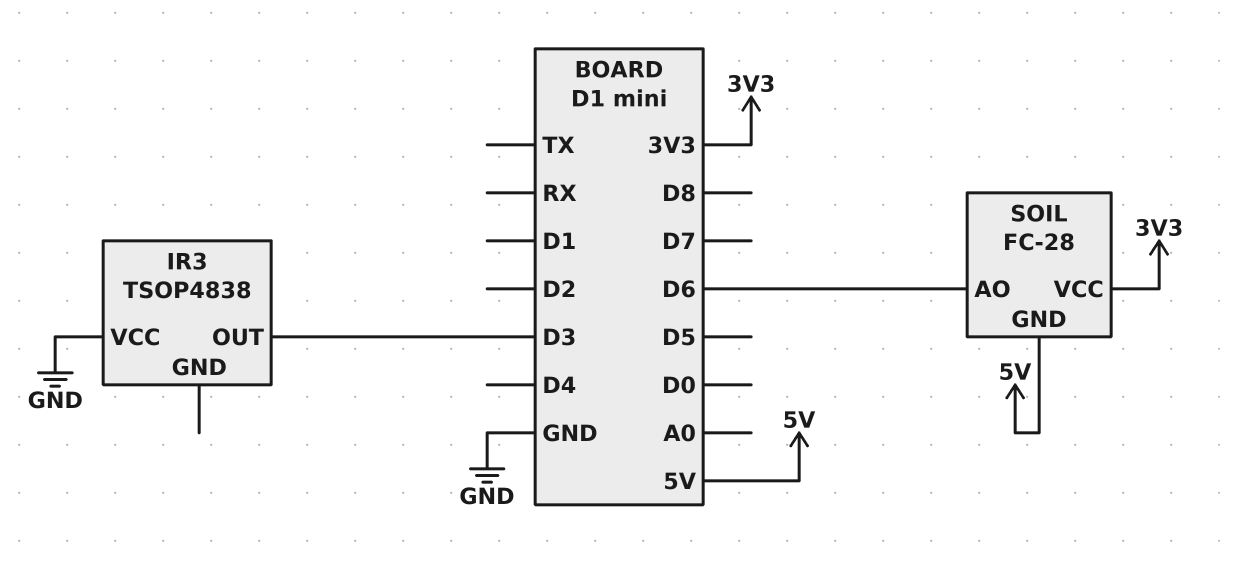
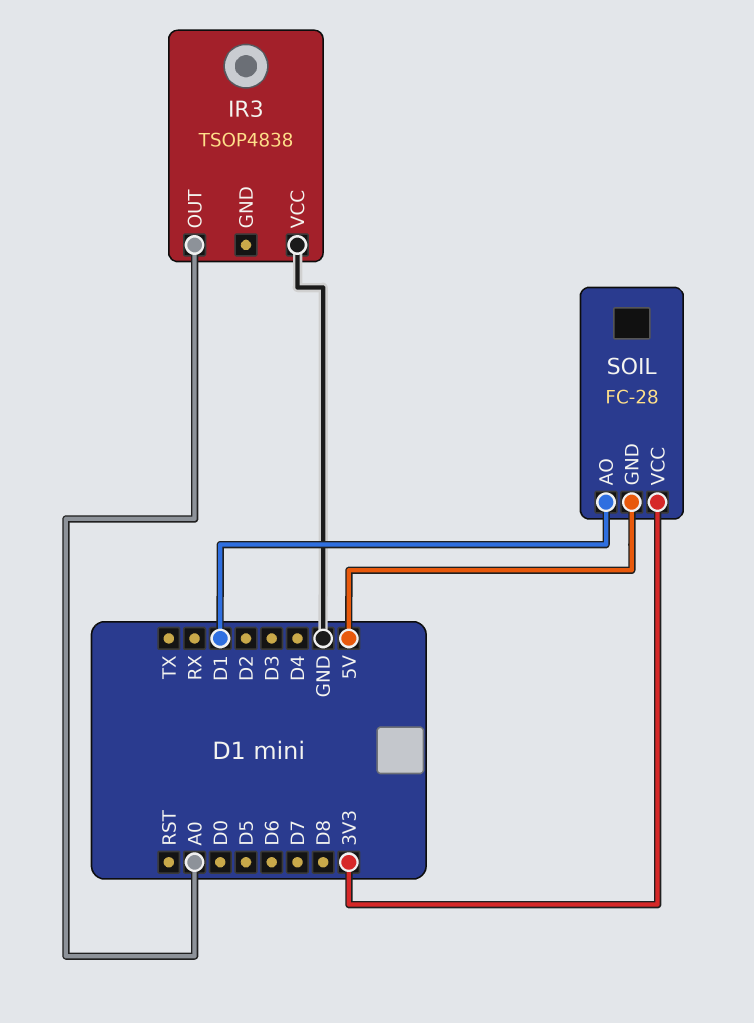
IR3 pin OUT: D3 -> A0
SOIL pin AO: D6 -> D1

